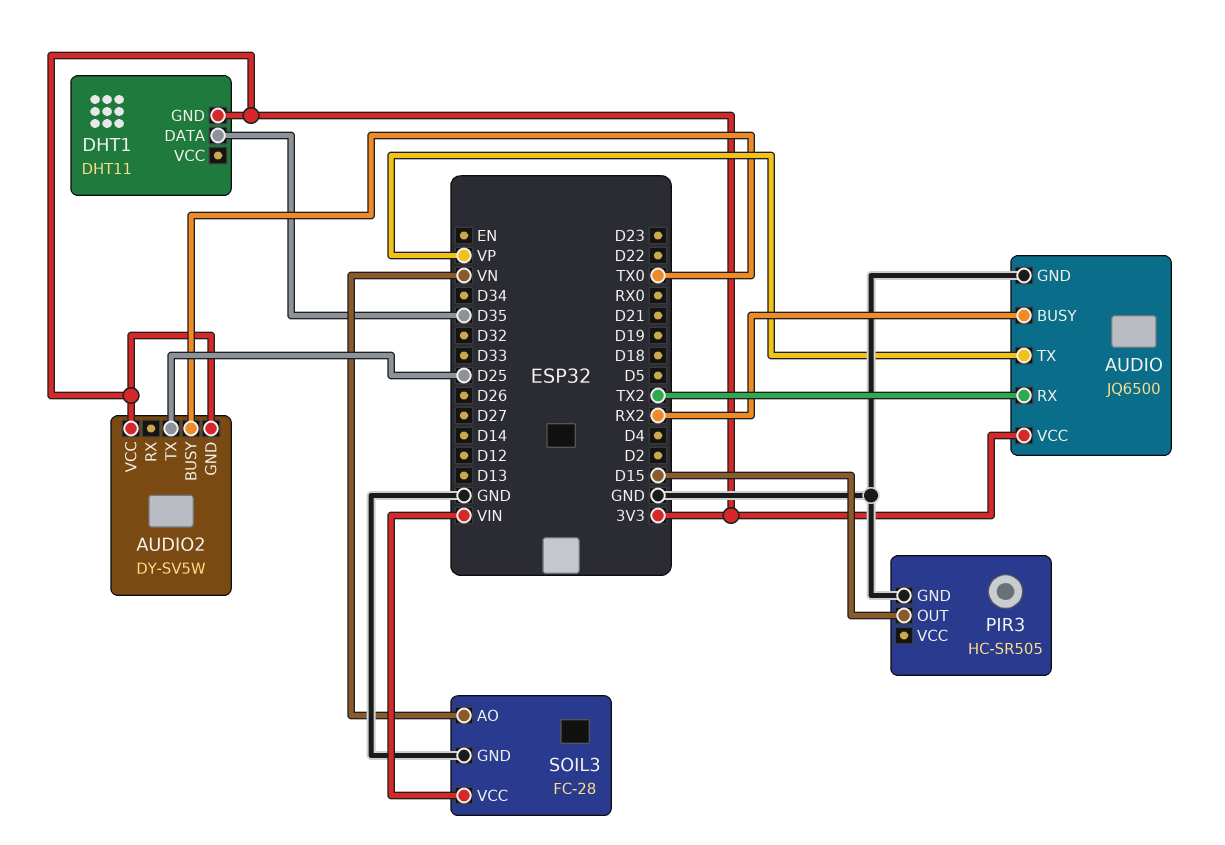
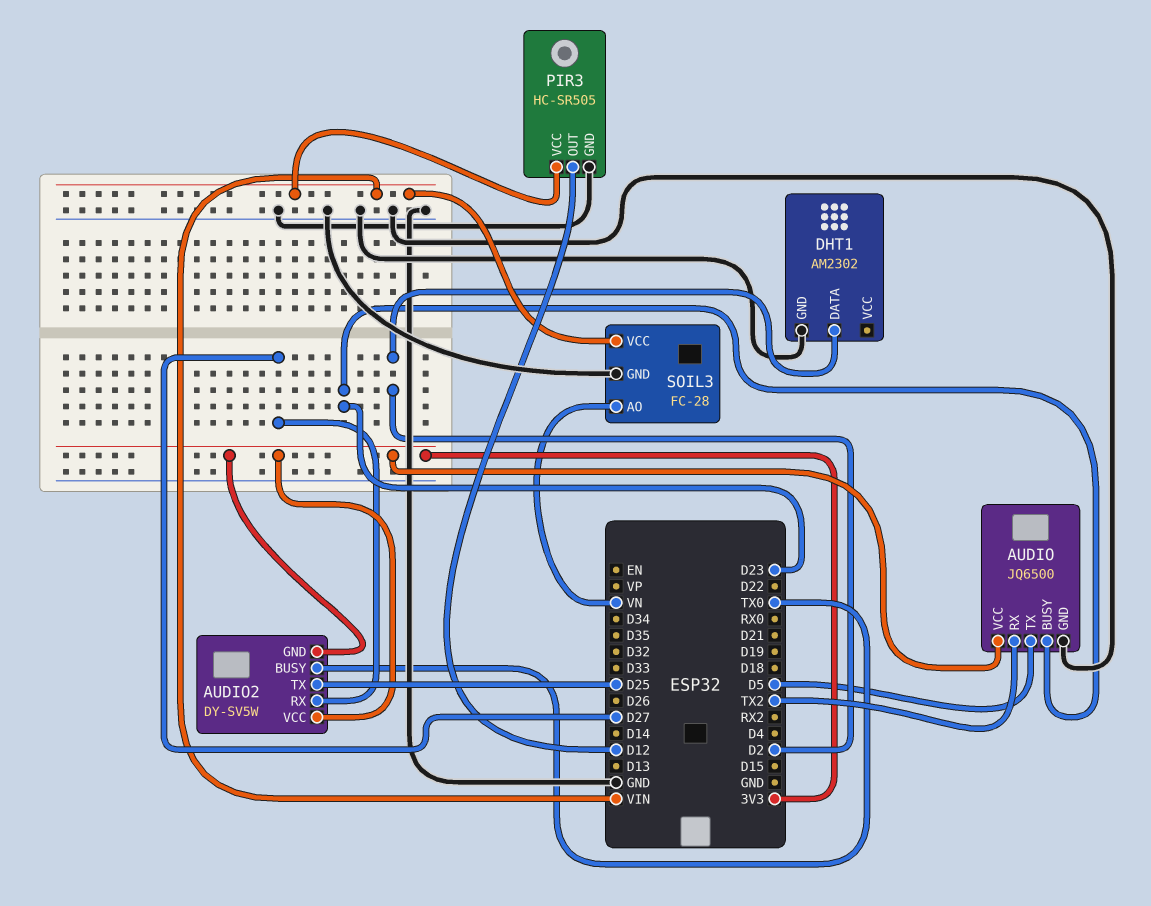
AUDIO pin BUSY: RX2 -> D23
AUDIO pin TX: VP -> D5
AUDIO2 pin RX: none -> D27
DHT1: DHT11 -> AM2302
DHT1 pin DATA: D35 -> D2
DHT1 pin GND: 3V3 -> GND
PIR3 pin OUT: D15 -> D12
PIR3 pin VCC: none -> VIN

